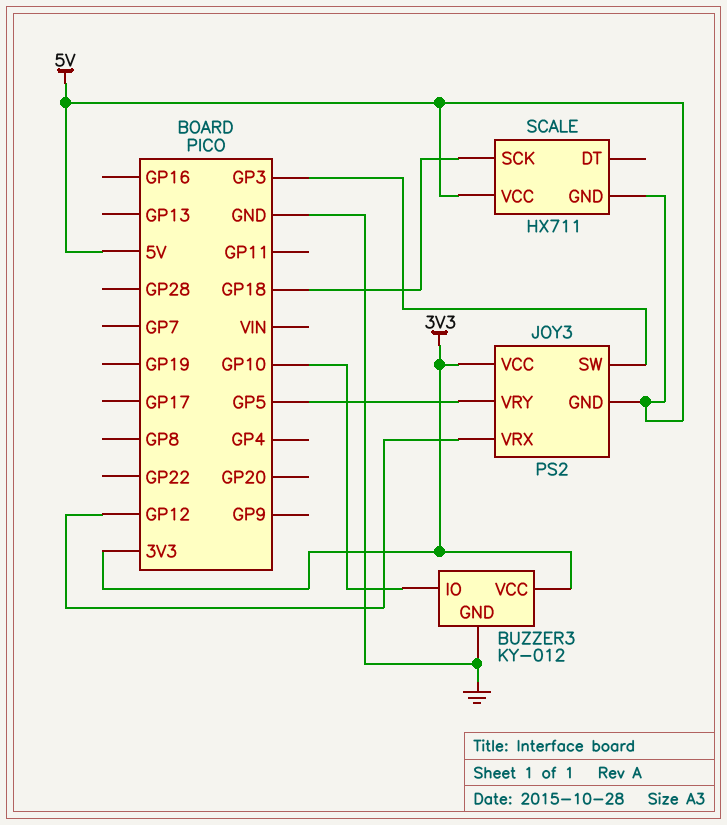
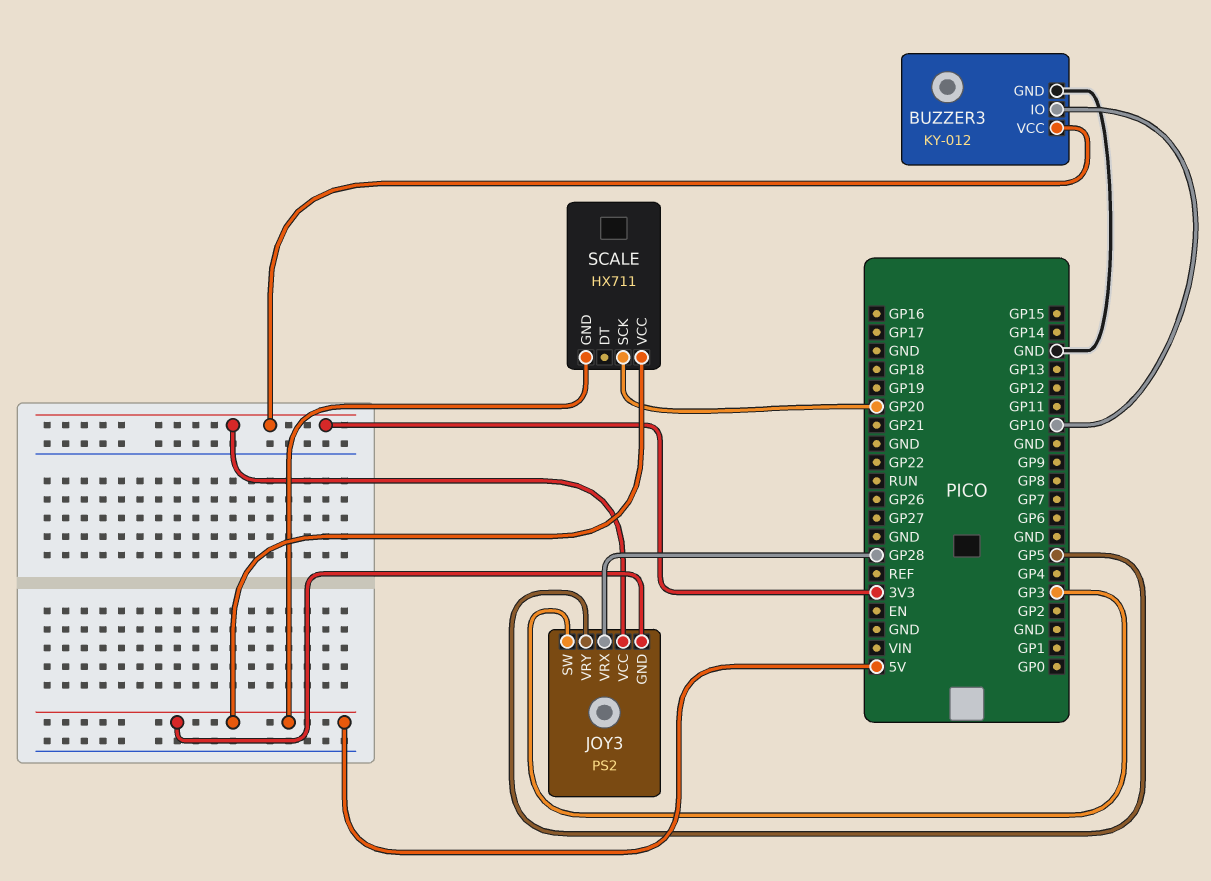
JOY3 pin VRX: GP12 -> GP28
SCALE pin SCK: GP18 -> GP20

